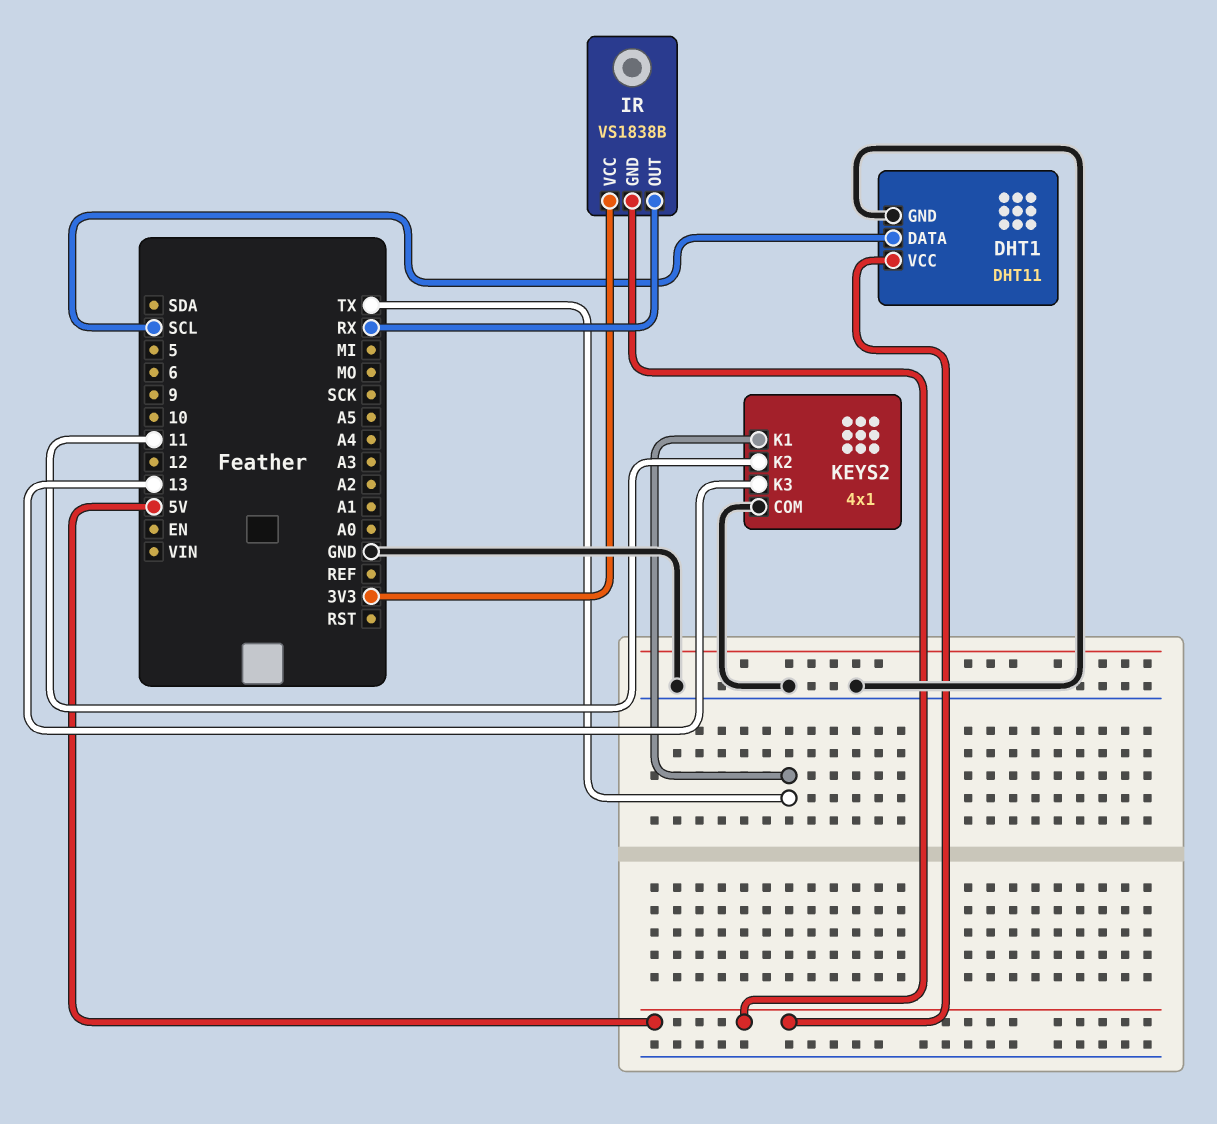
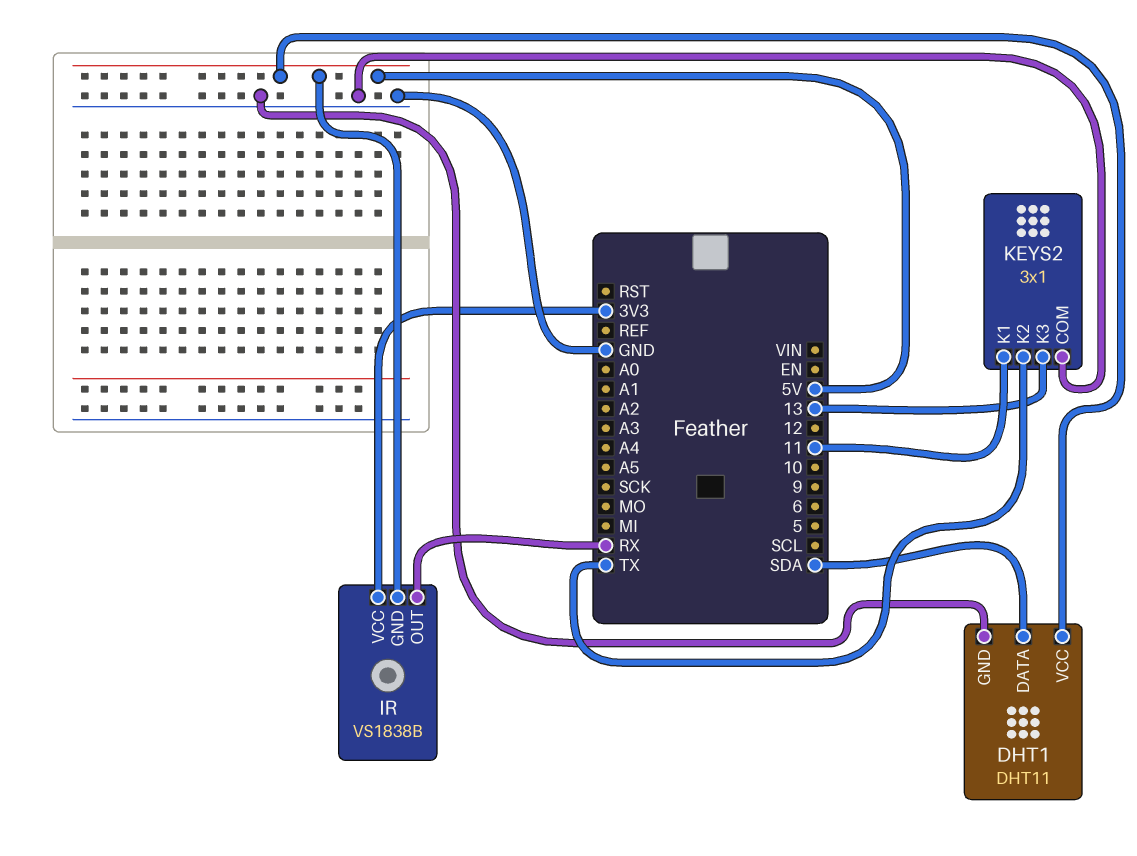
DHT1 pin DATA: SCL -> SDA
KEYS2: 4x1 -> 3x1
KEYS2 pin K1: TX -> 11
KEYS2 pin K2: 11 -> TX

